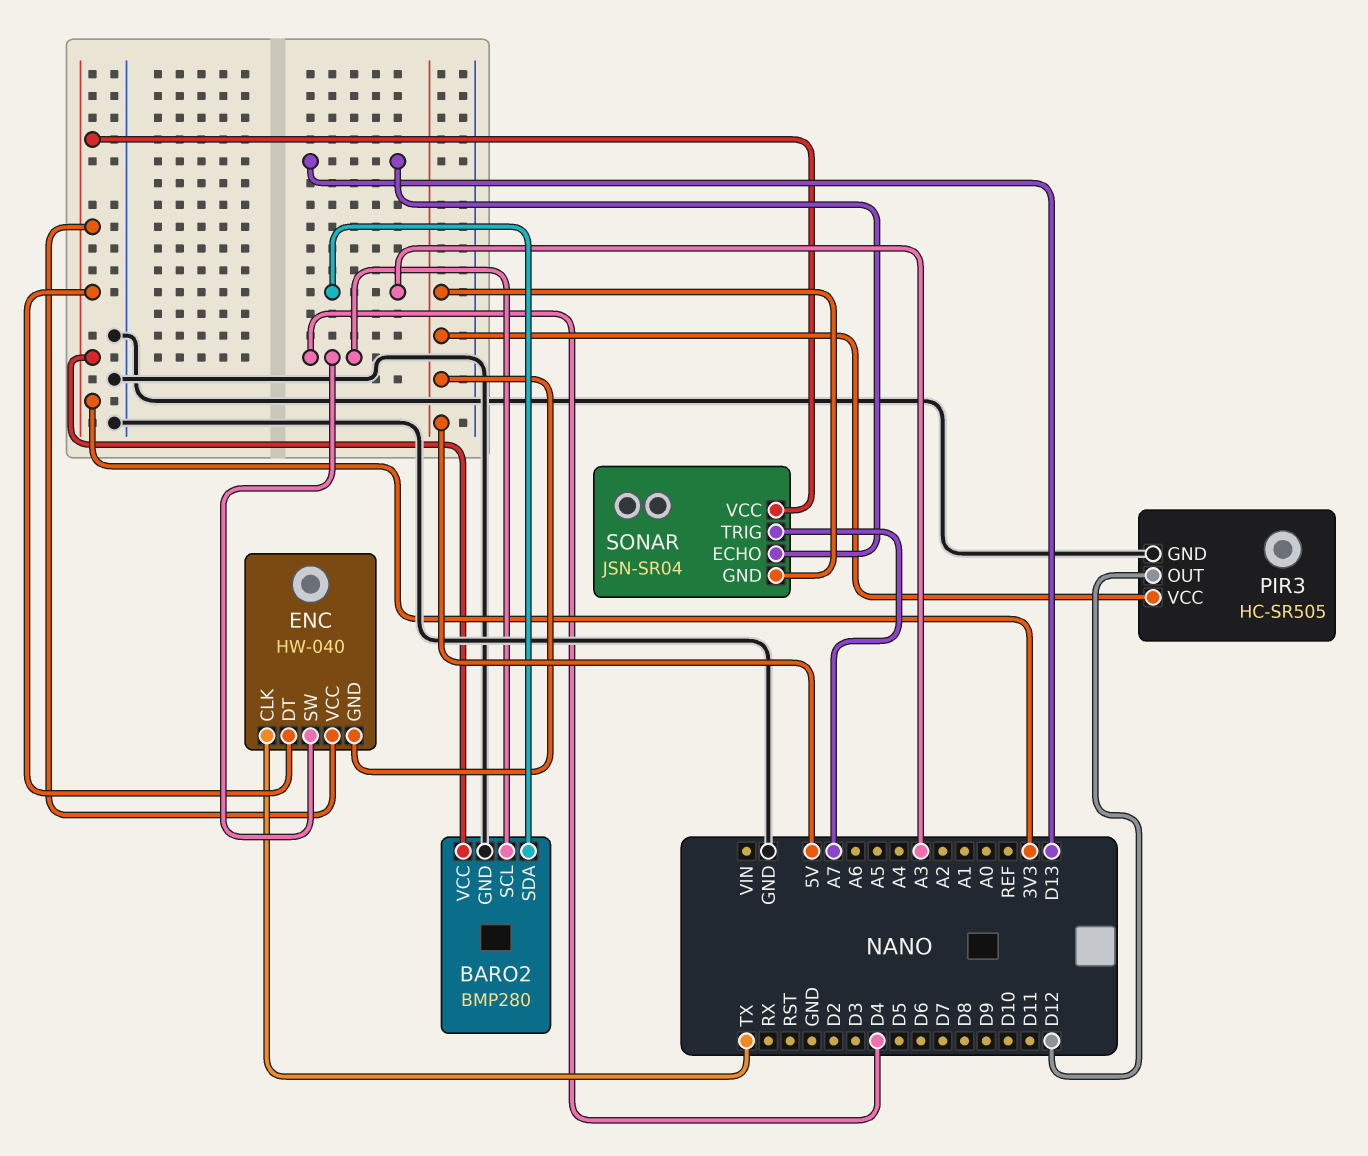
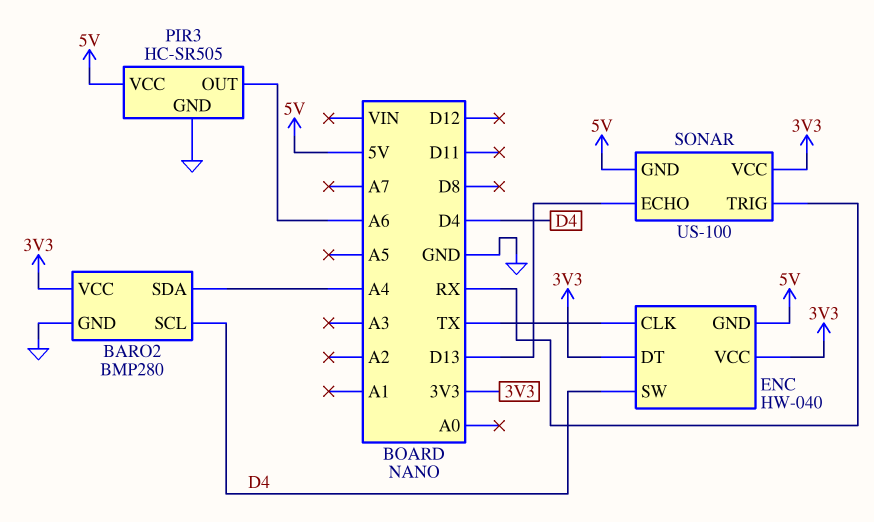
BARO2 pin SDA: A3 -> A4
PIR3 pin OUT: D12 -> A6
SONAR: JSN-SR04 -> US-100
SONAR pin TRIG: A7 -> RX

